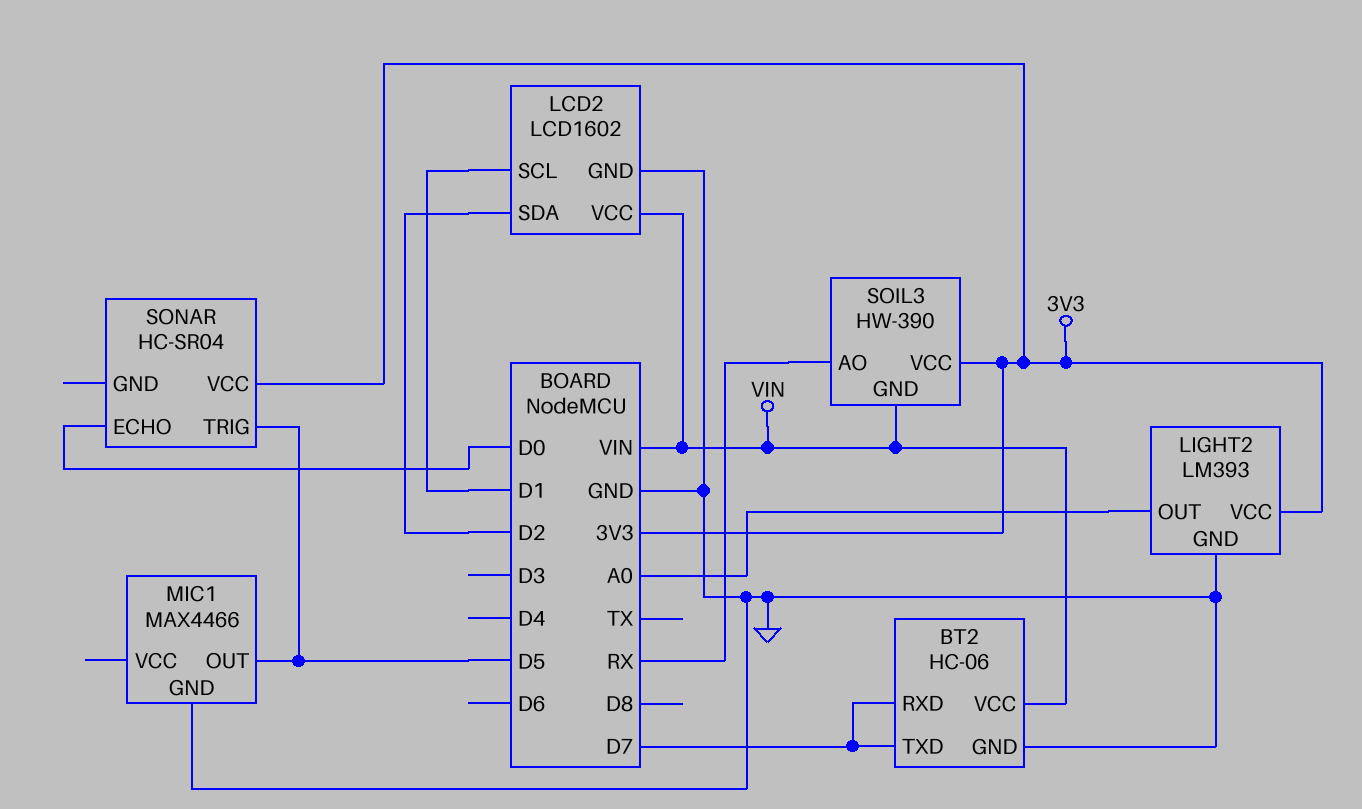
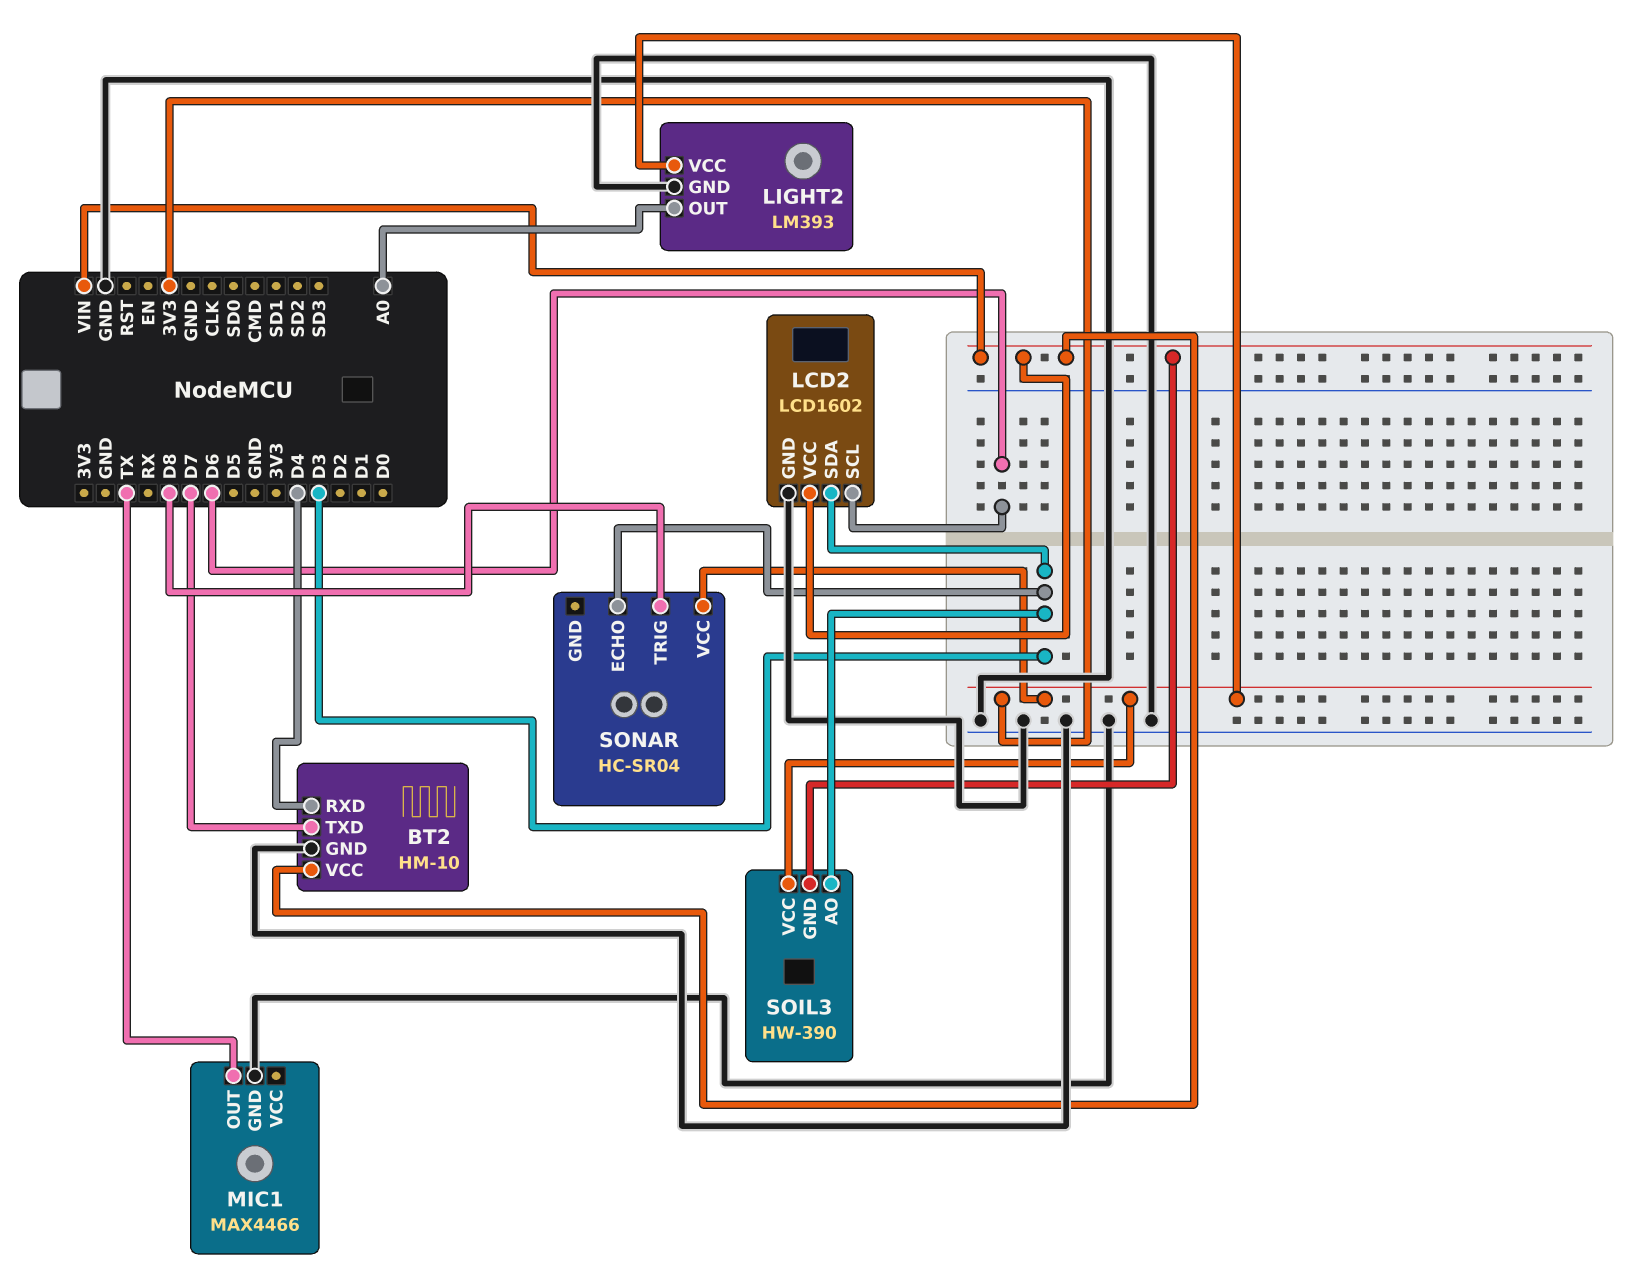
BT2: HC-06 -> HM-10
BT2 pin RXD: D7 -> D4
LCD2 pin SCL: D1 -> D6
LCD2 pin SDA: D2 -> D3
MIC1 pin OUT: D5 -> TX
SOIL3 pin AO: RX -> D3
SONAR pin ECHO: D0 -> D3
SONAR pin TRIG: D5 -> D8

